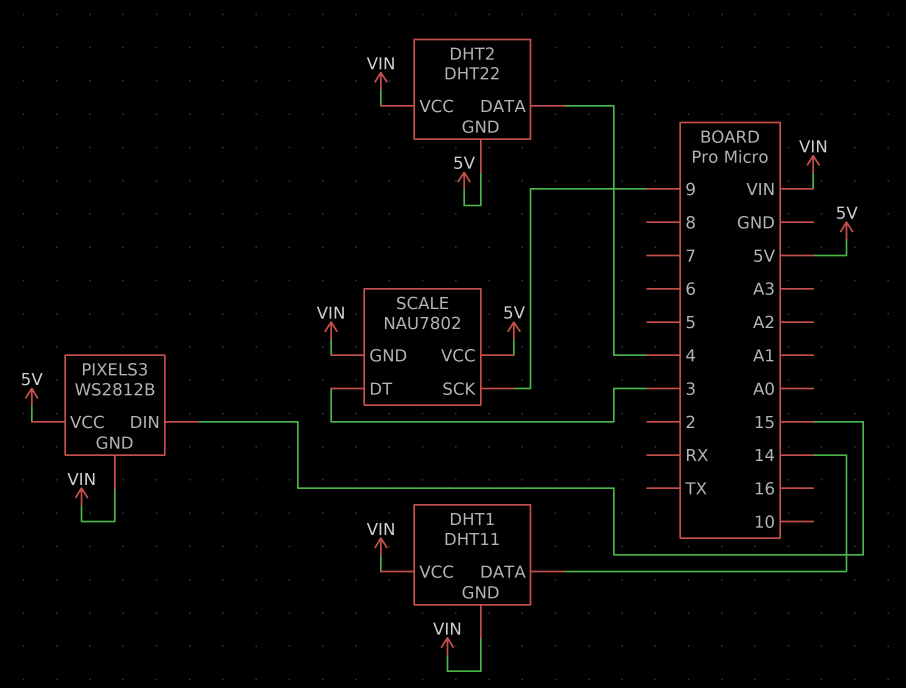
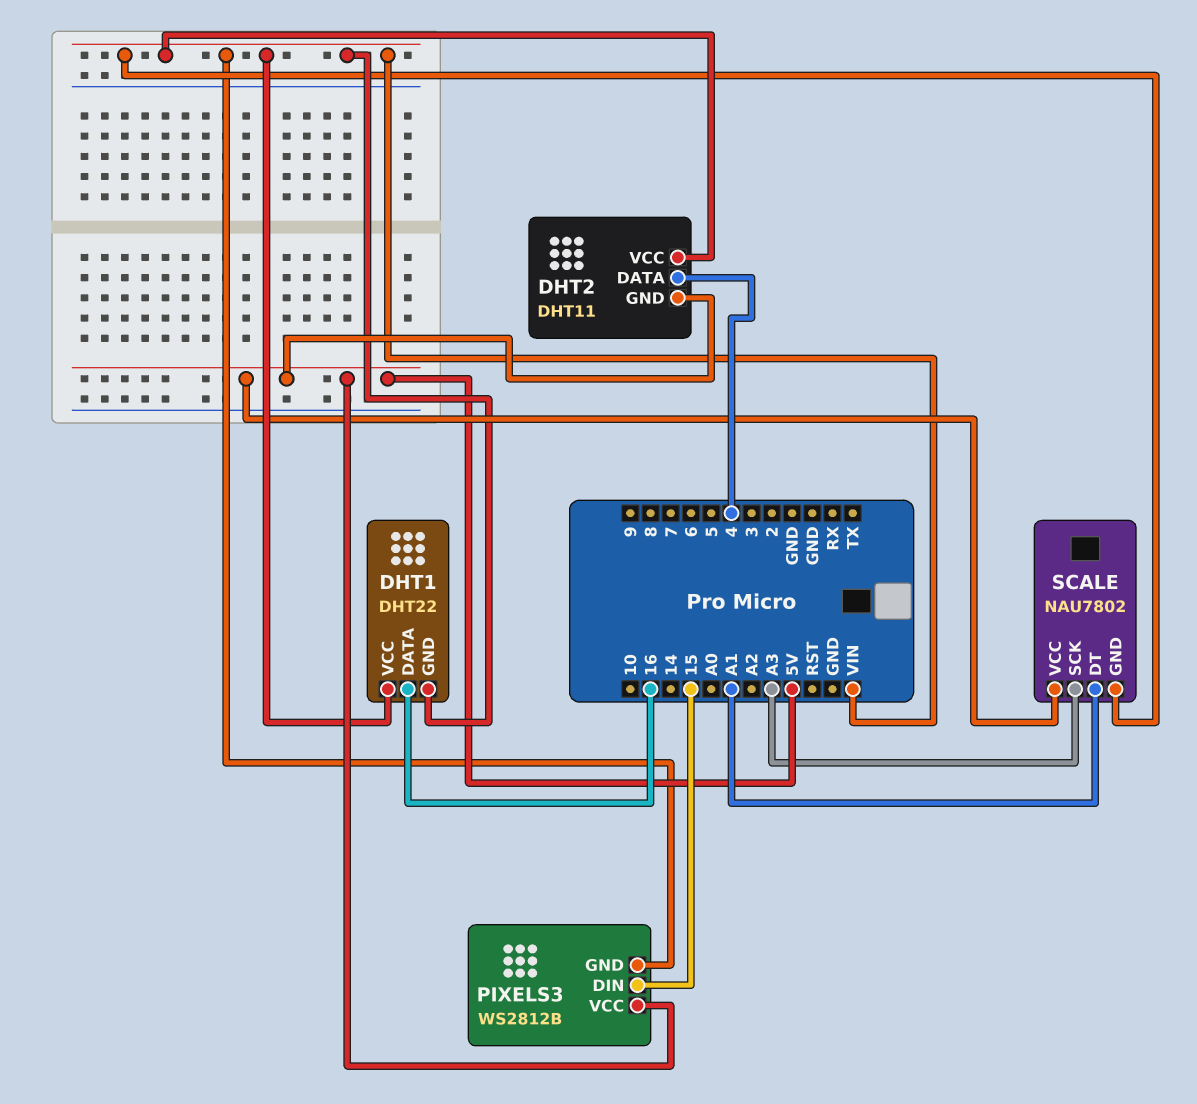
DHT1: DHT11 -> DHT22
DHT1 pin DATA: 14 -> 16
DHT2: DHT22 -> DHT11
SCALE pin DT: 3 -> A1
SCALE pin SCK: 9 -> A3

